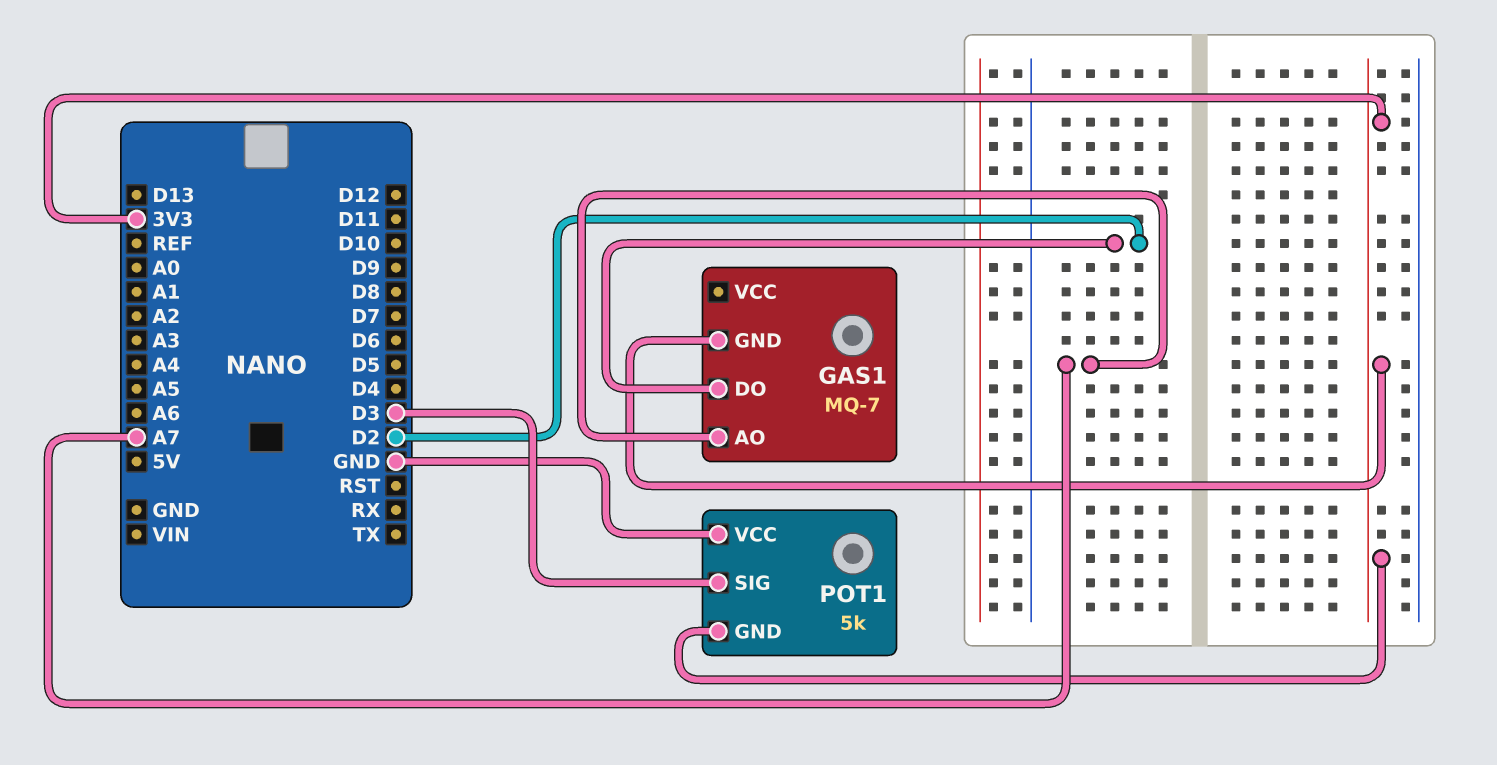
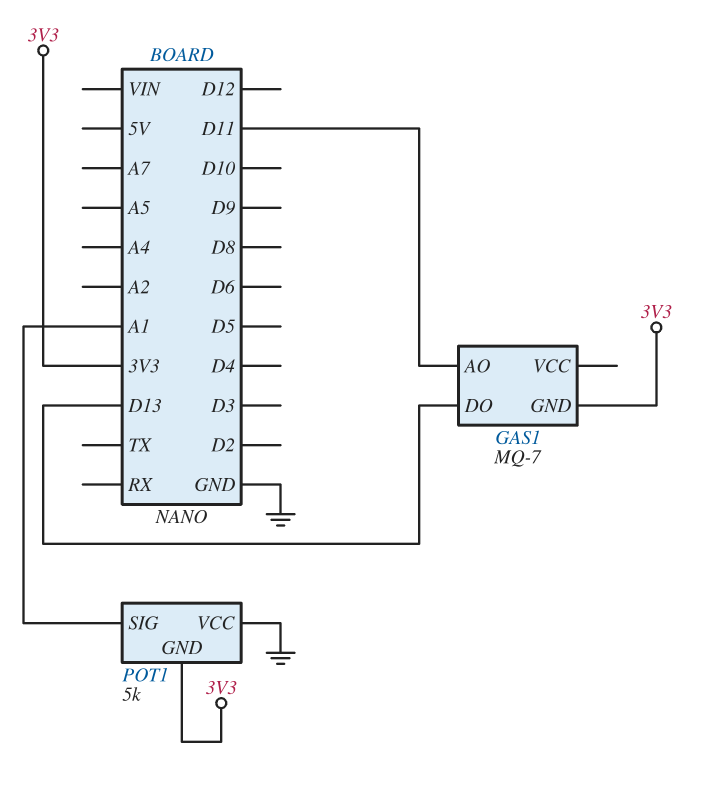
GAS1 pin AO: A7 -> D11
GAS1 pin DO: D2 -> D13
POT1 pin SIG: D3 -> A1

